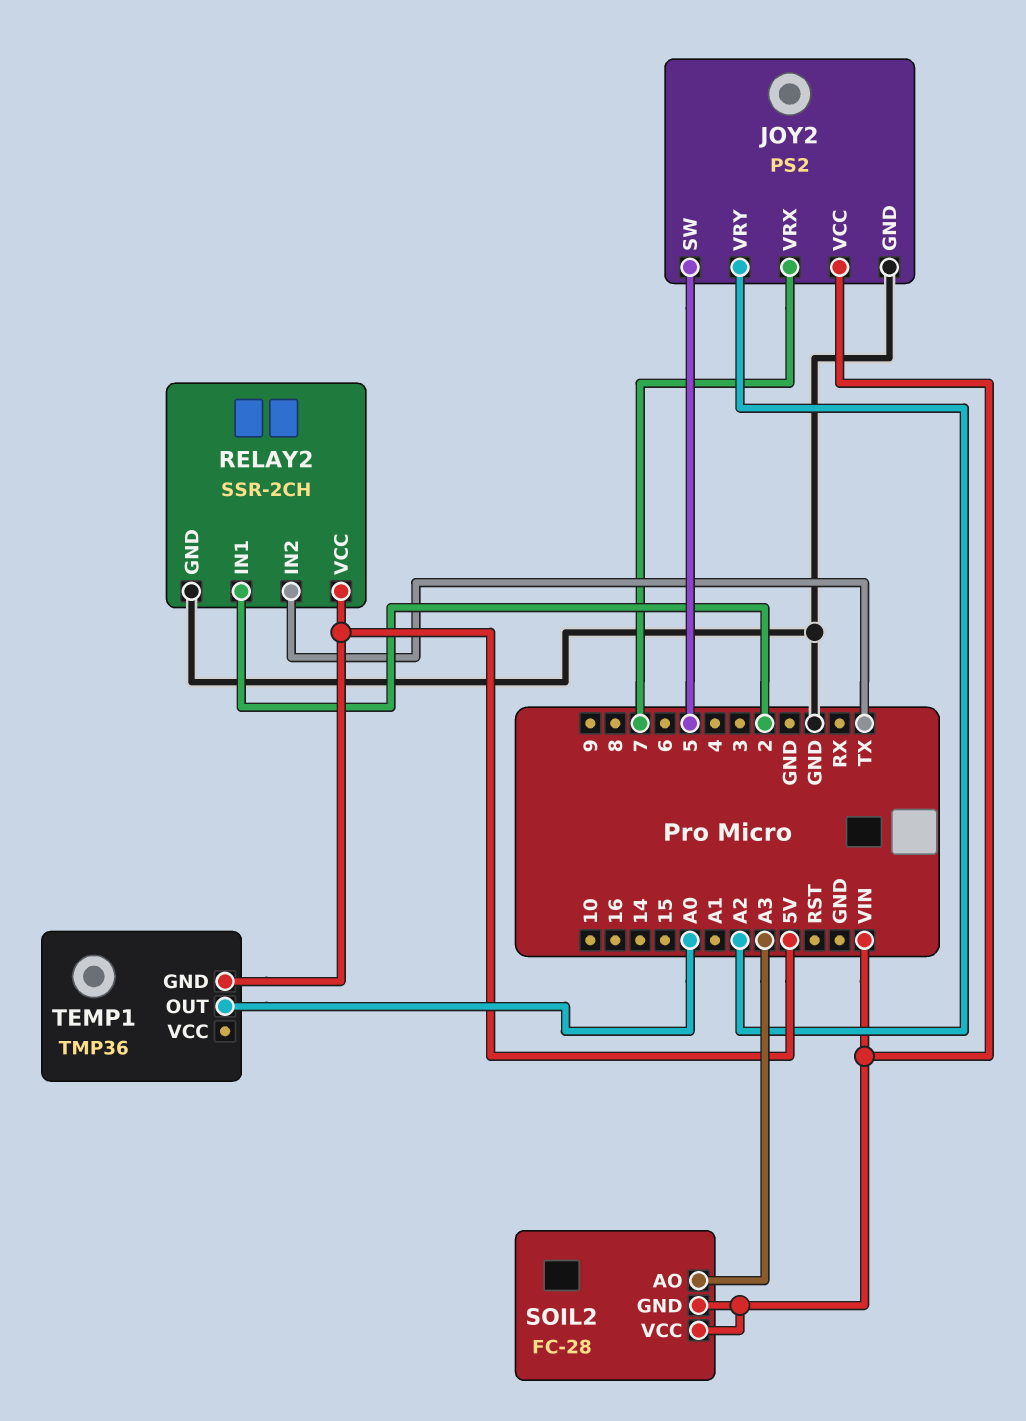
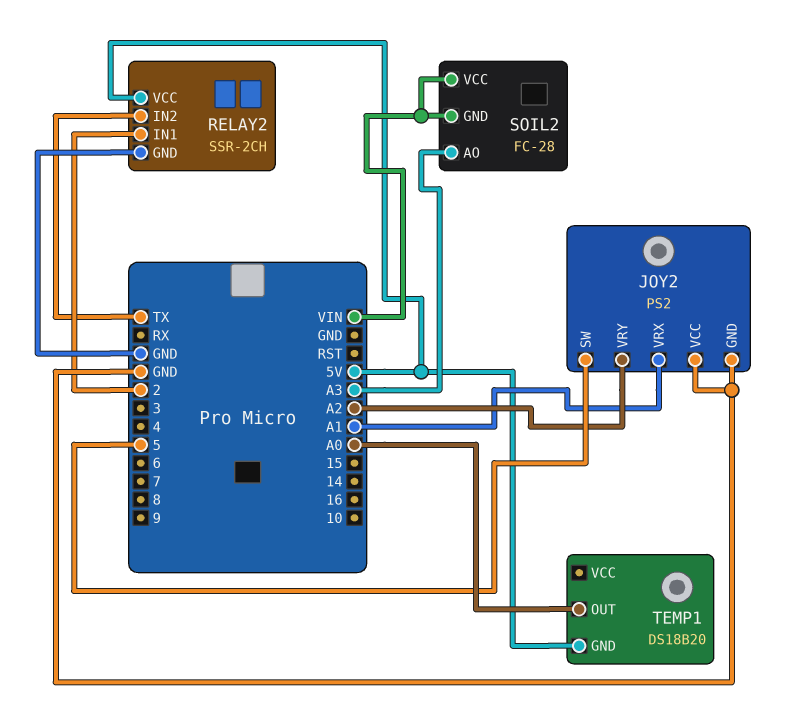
JOY2 pin VCC: VIN -> GND
JOY2 pin VRX: 7 -> A1
TEMP1: TMP36 -> DS18B20

